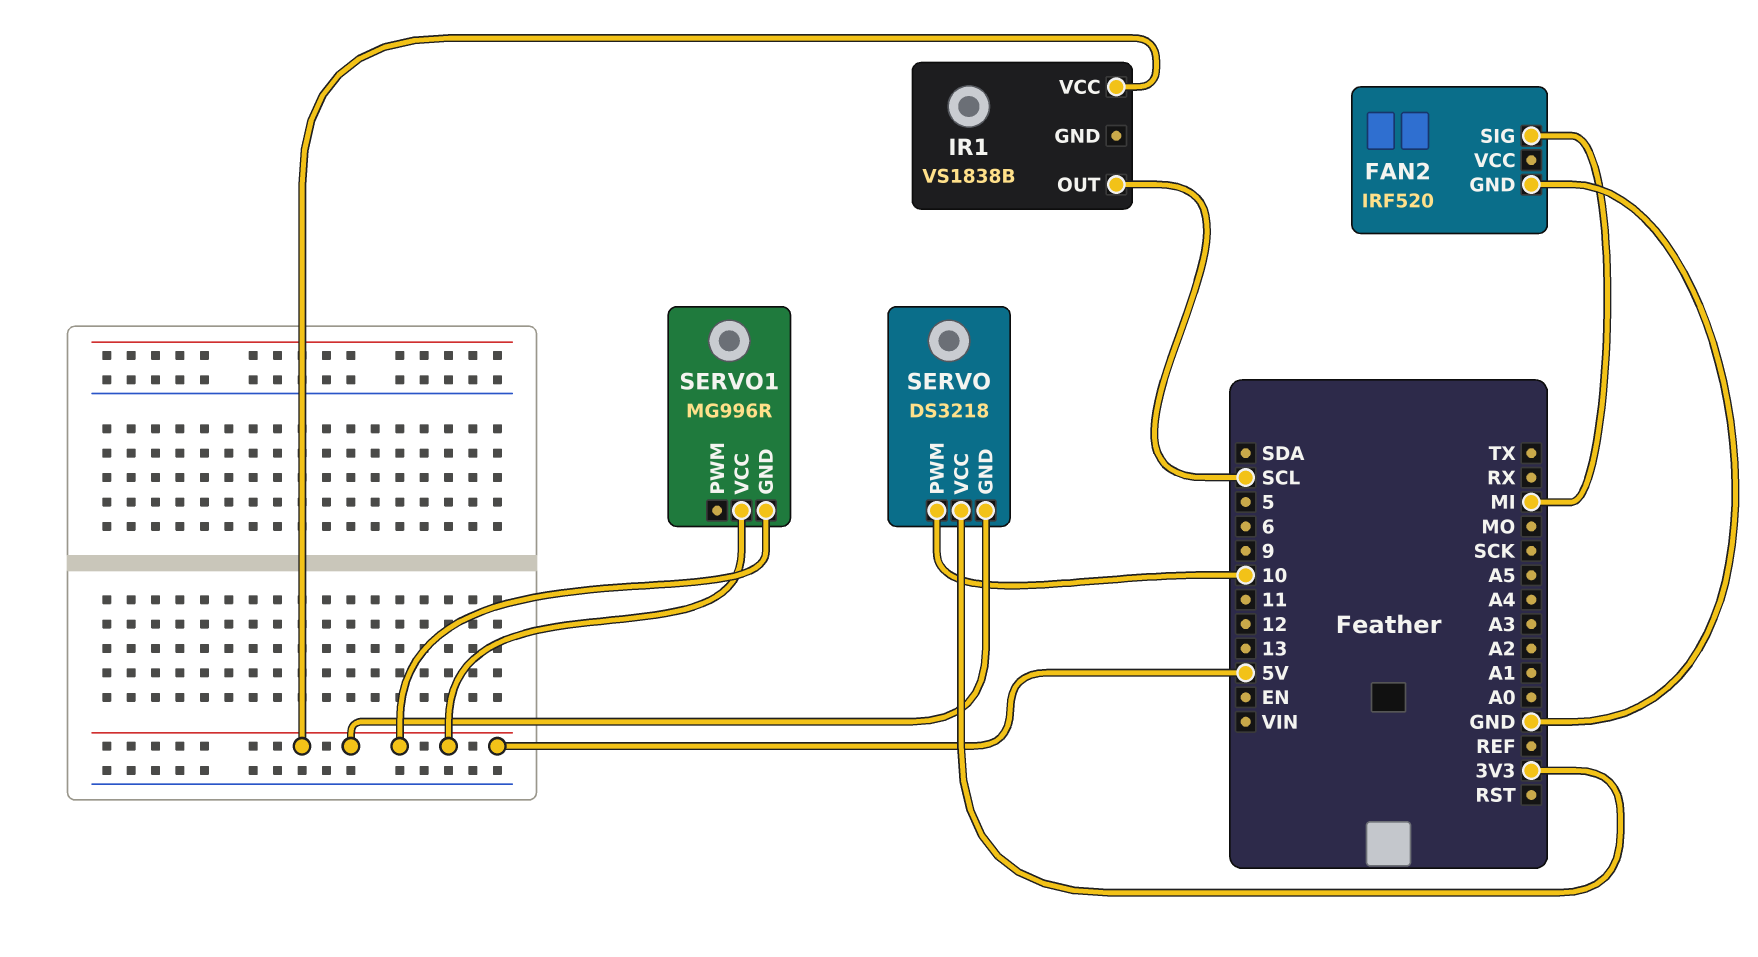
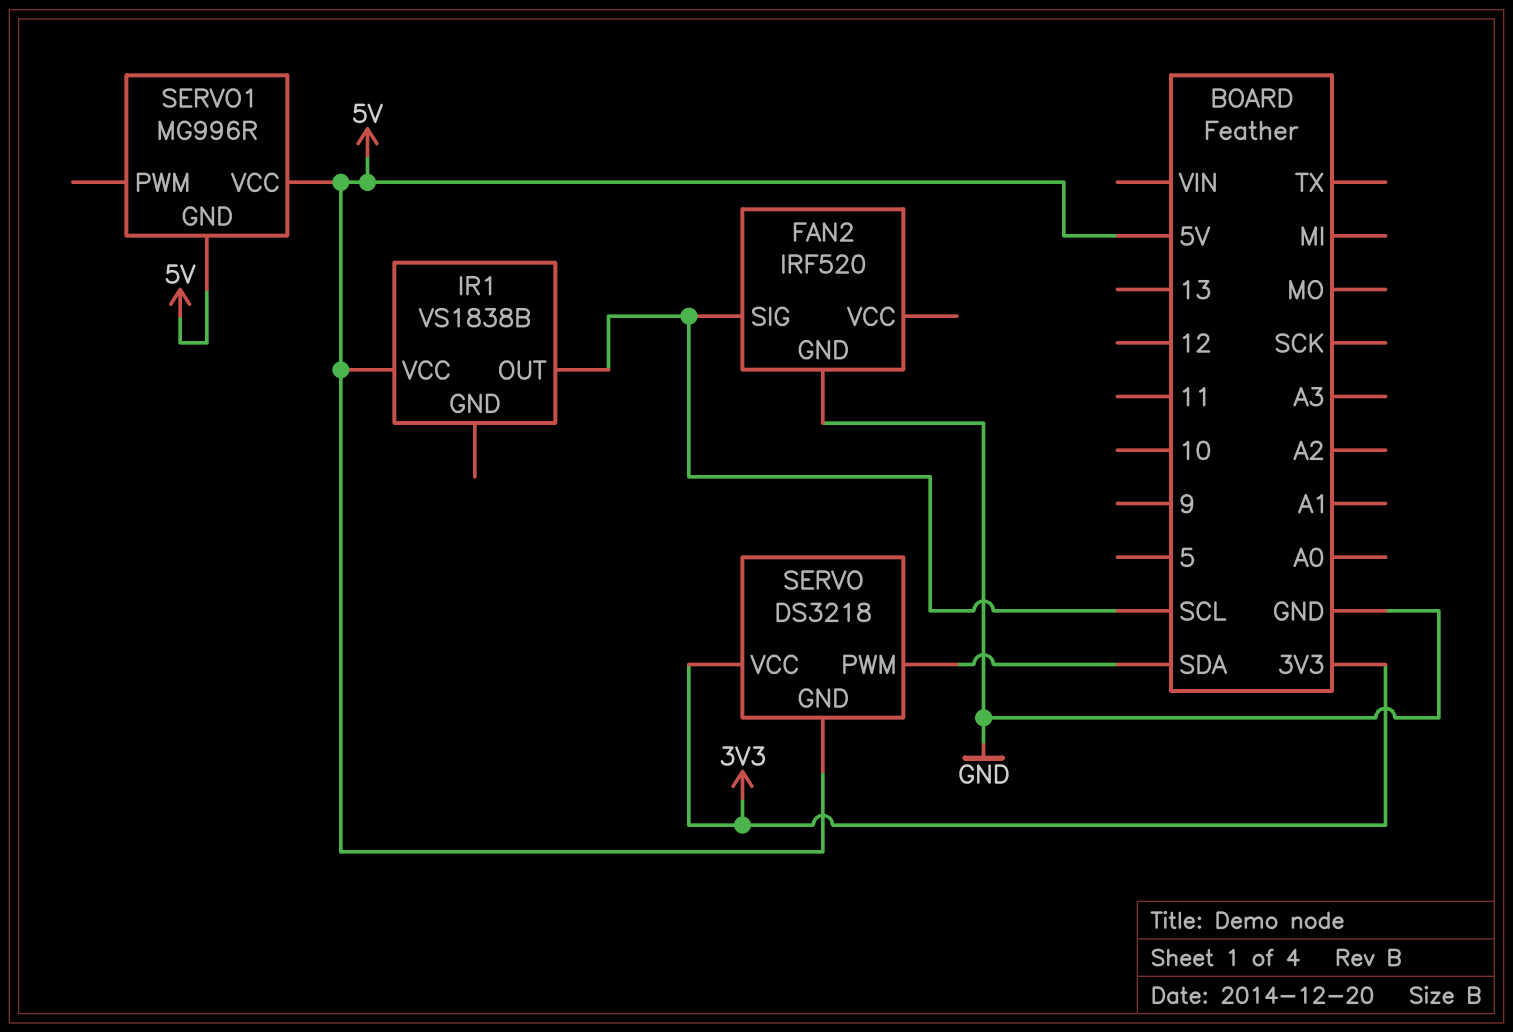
FAN2 pin SIG: MI -> SCL
SERVO pin PWM: 10 -> SDA

